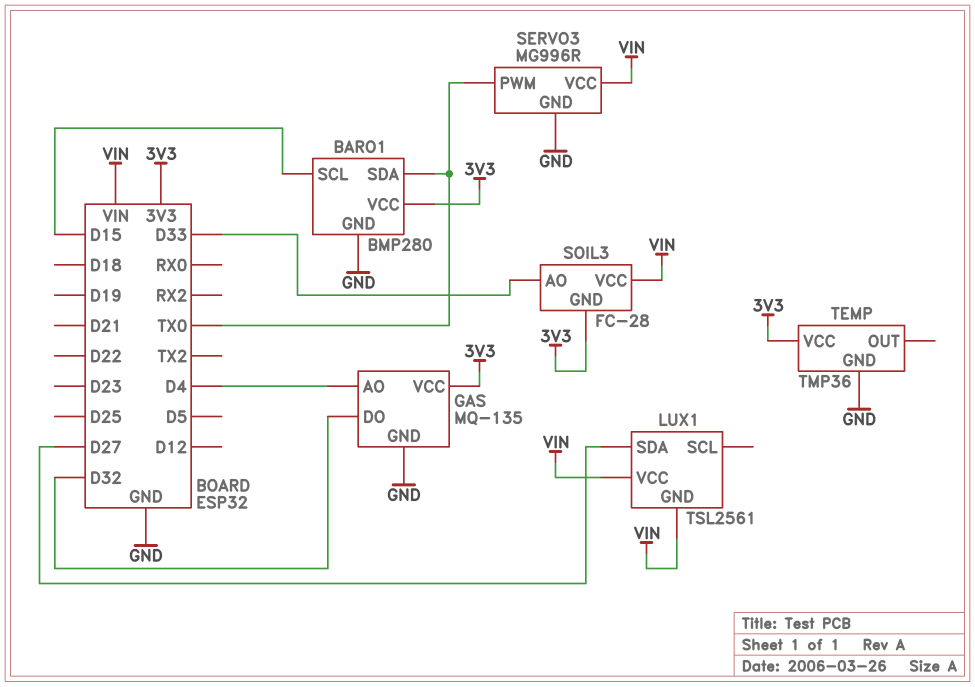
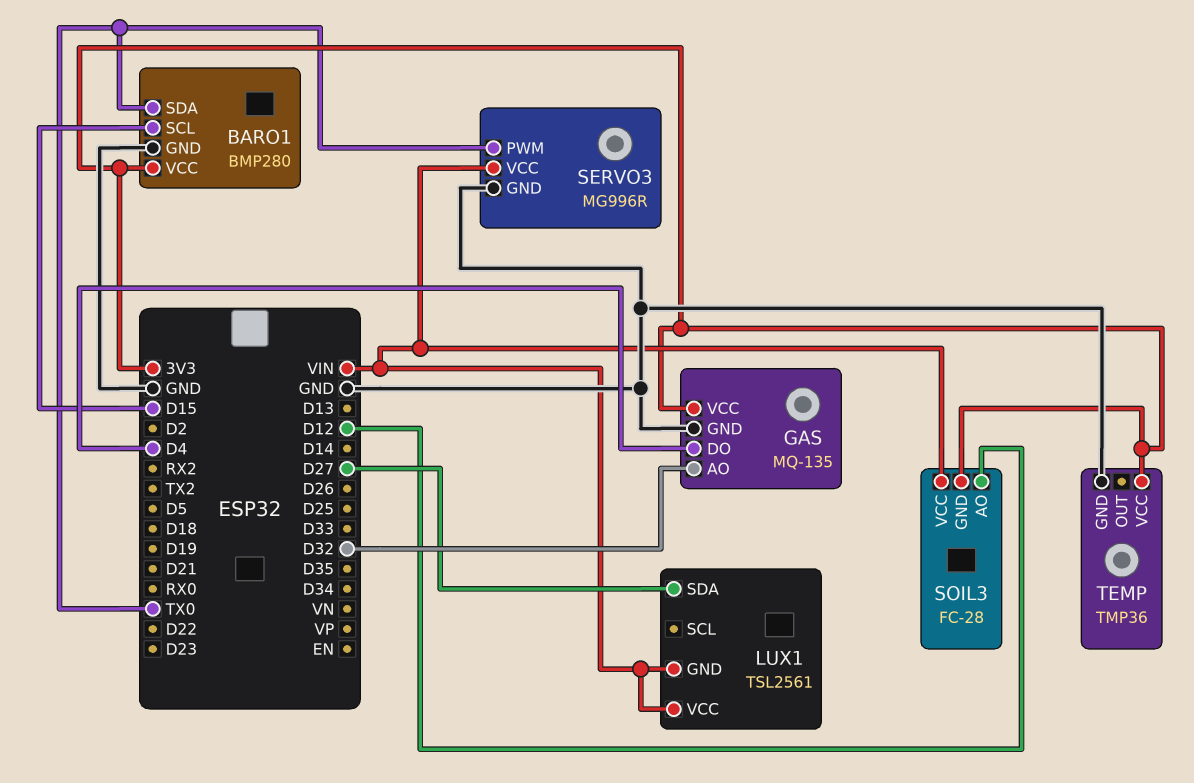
GAS pin AO: D4 -> D32
GAS pin DO: D32 -> D4
SOIL3 pin AO: D33 -> D12

